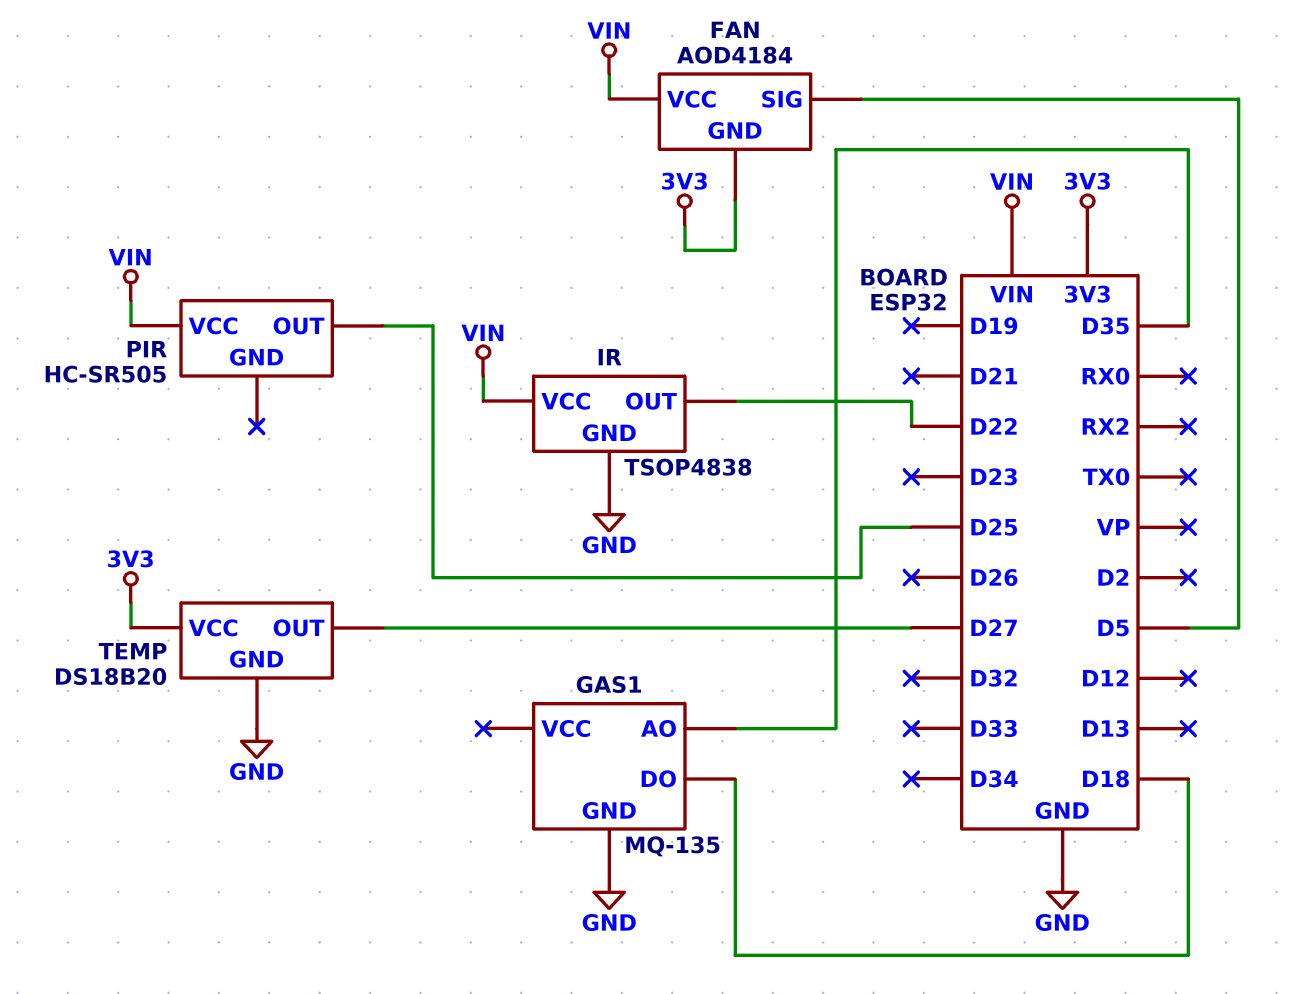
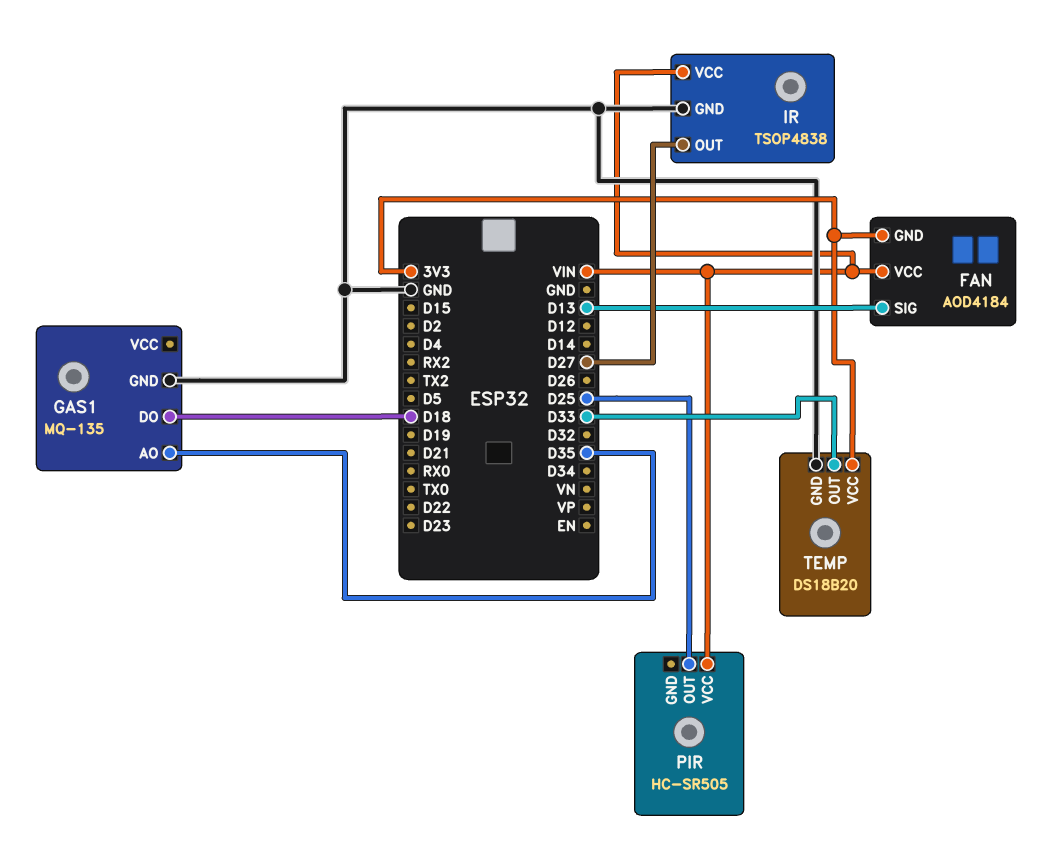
FAN pin SIG: D5 -> D13
IR pin OUT: D22 -> D27
TEMP pin OUT: D27 -> D33

